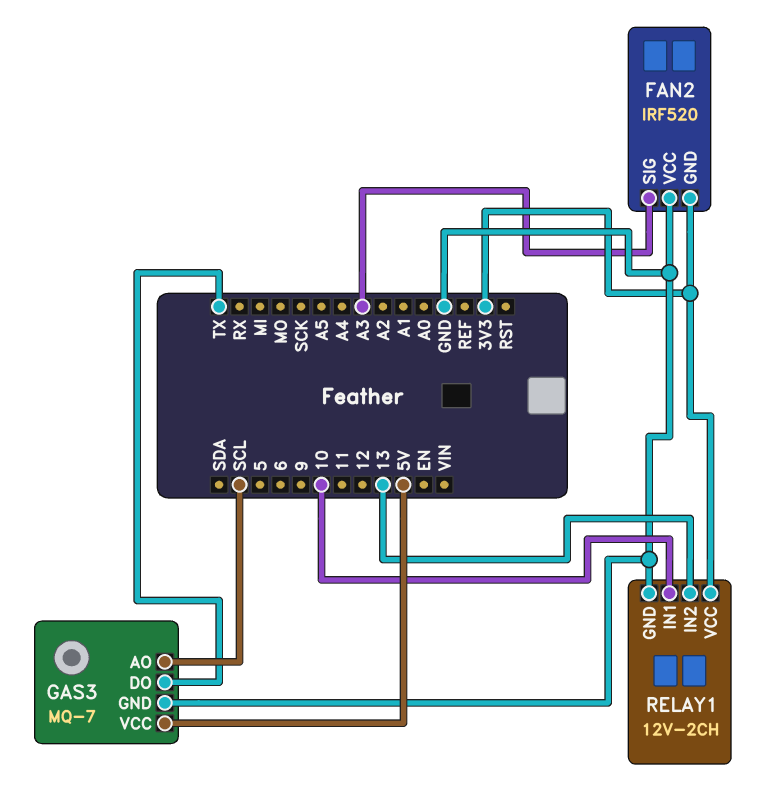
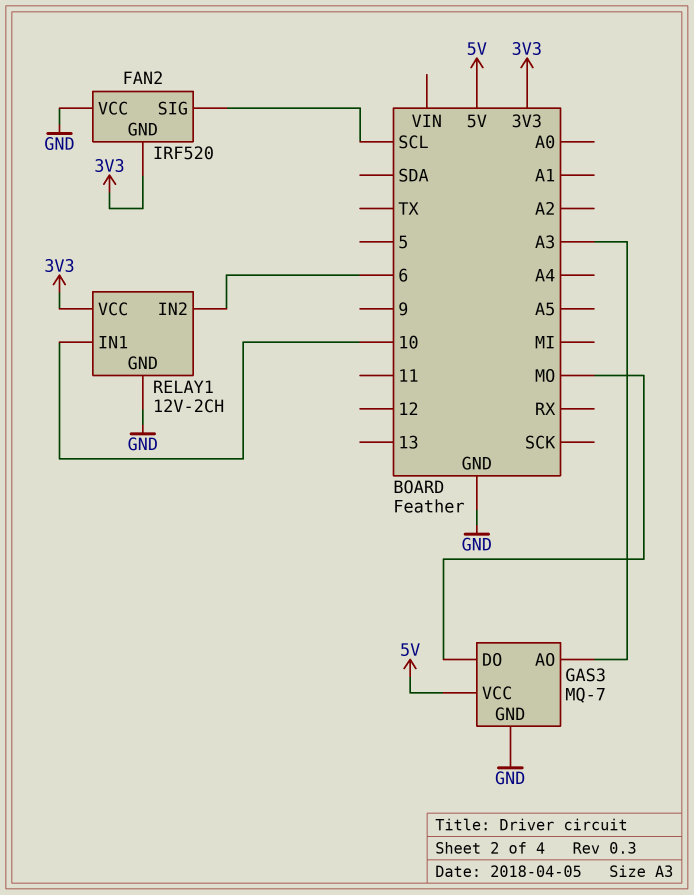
FAN2 pin SIG: A3 -> SCL
GAS3 pin AO: SCL -> A3
GAS3 pin DO: TX -> MO
RELAY1 pin IN2: 13 -> 6

